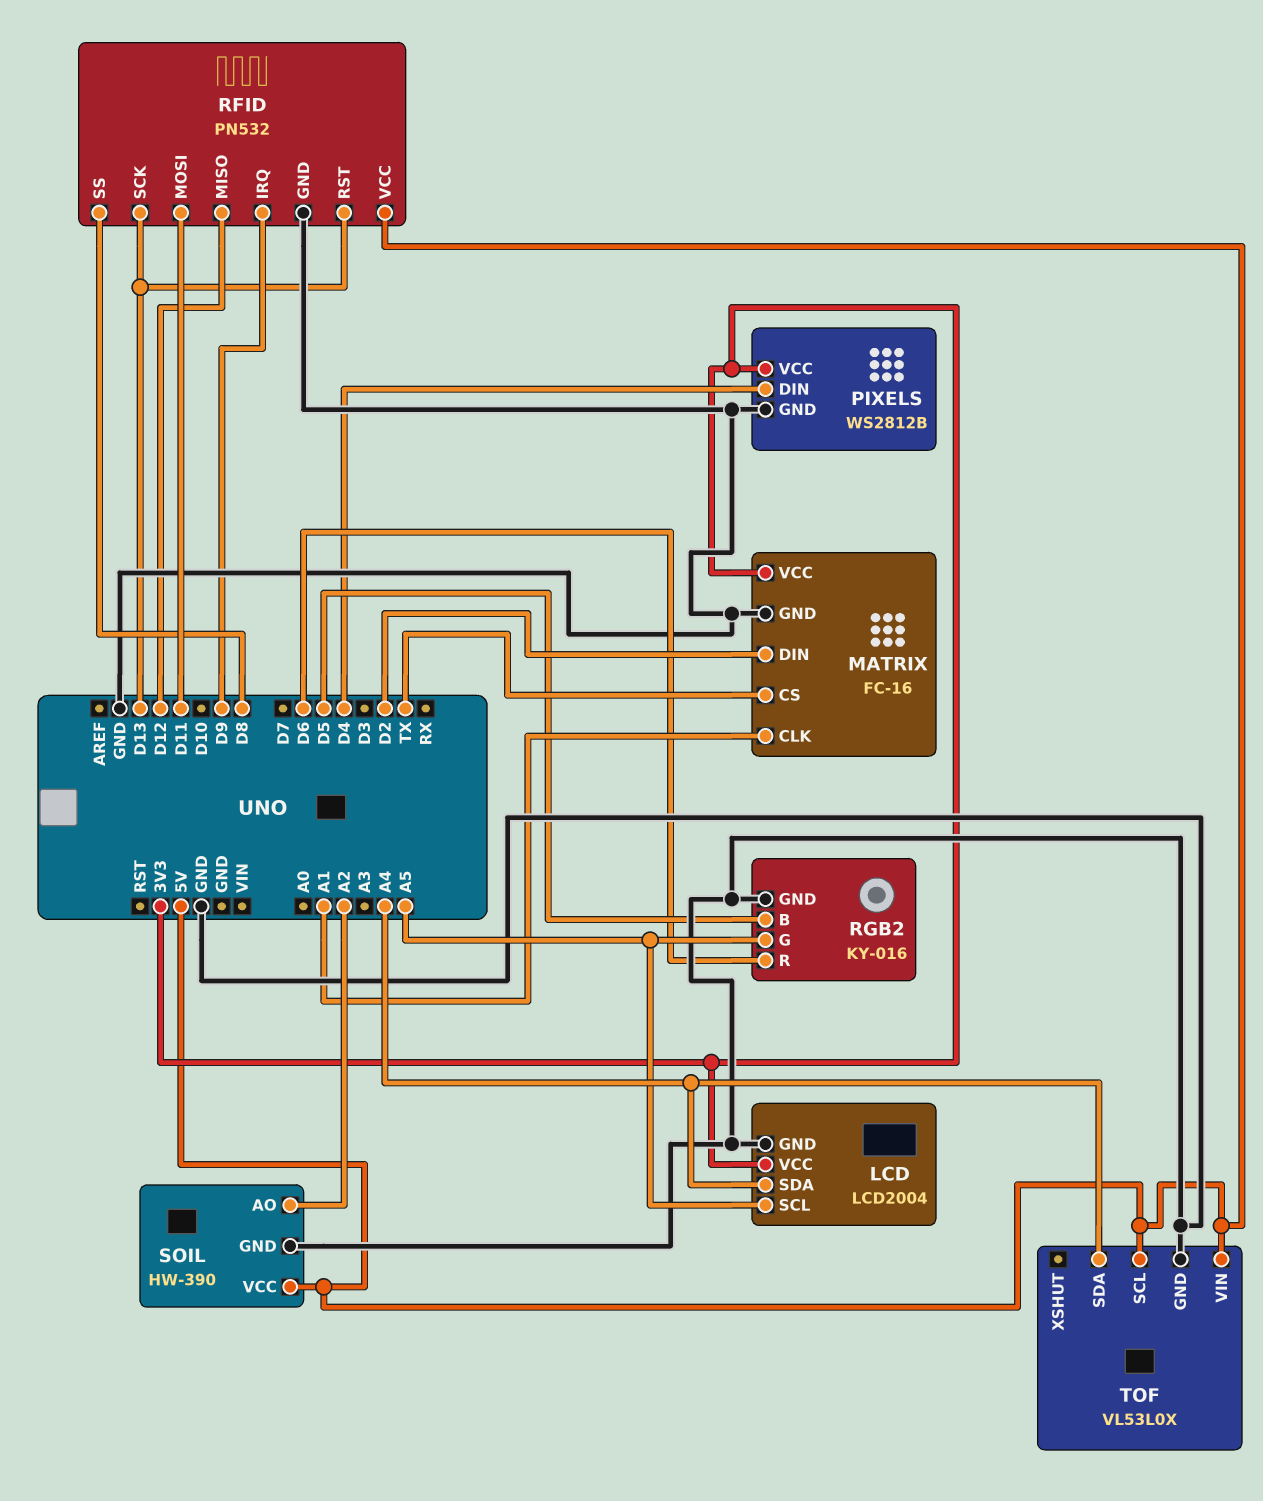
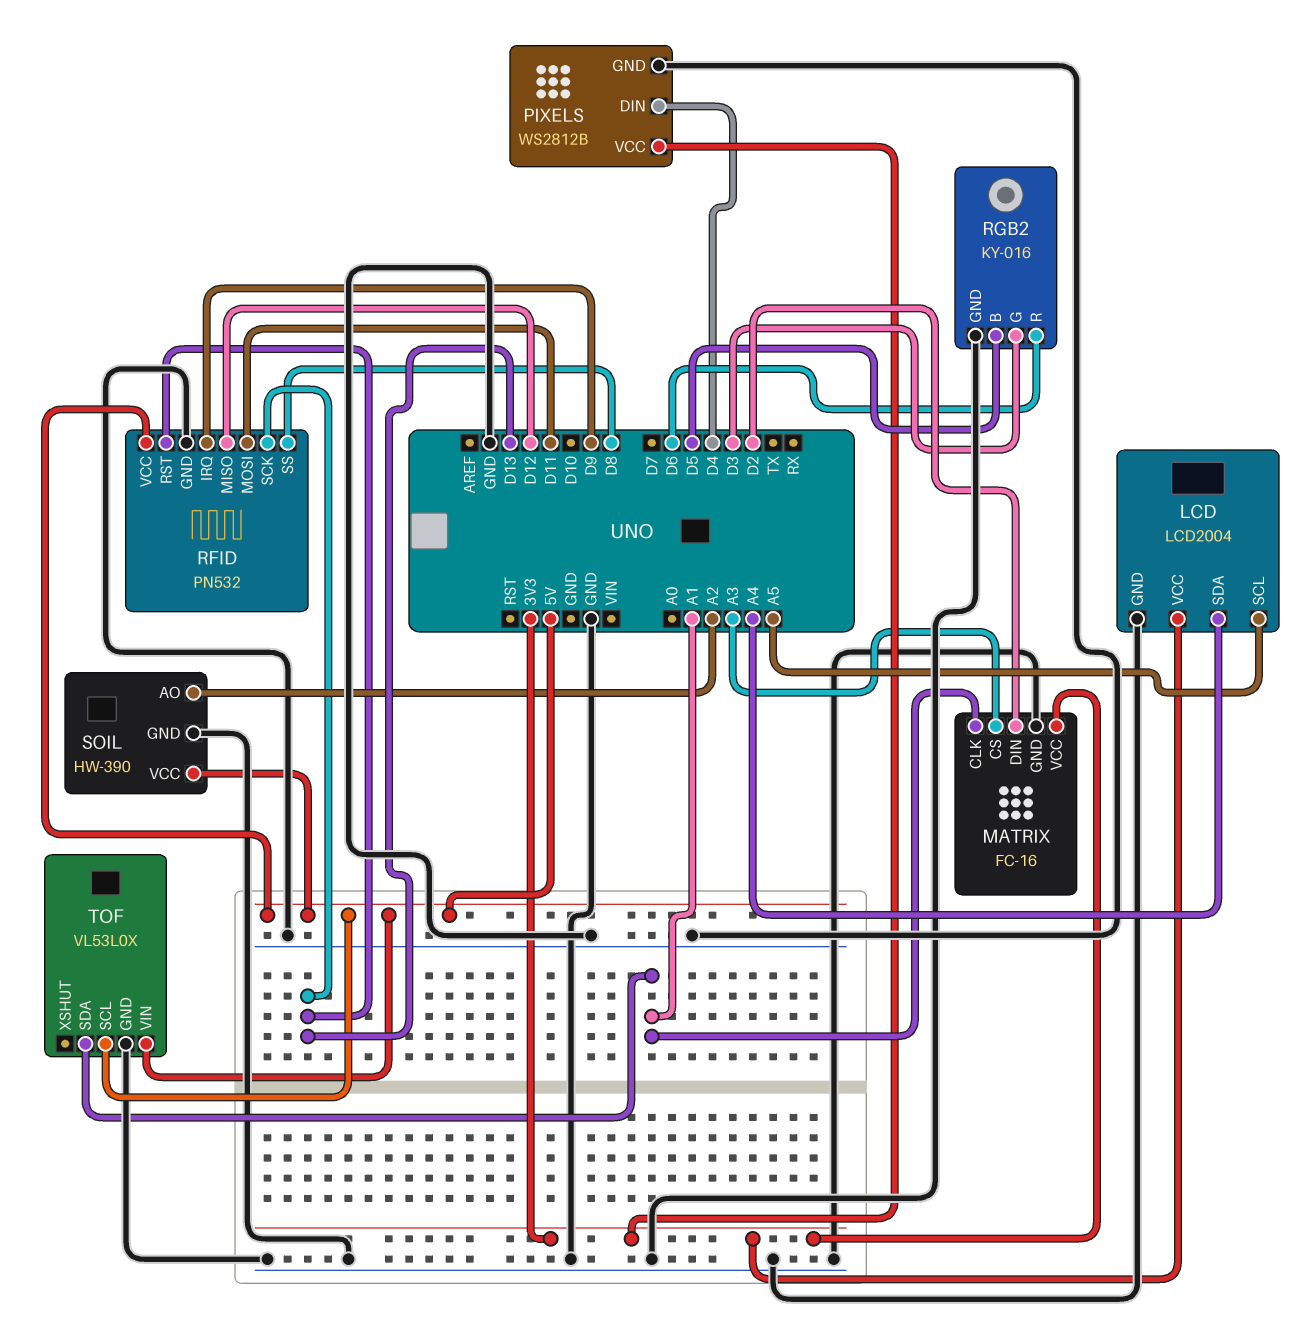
MATRIX pin CS: TX -> A3
RGB2 pin G: A5 -> D3
TOF pin SDA: A4 -> A1

